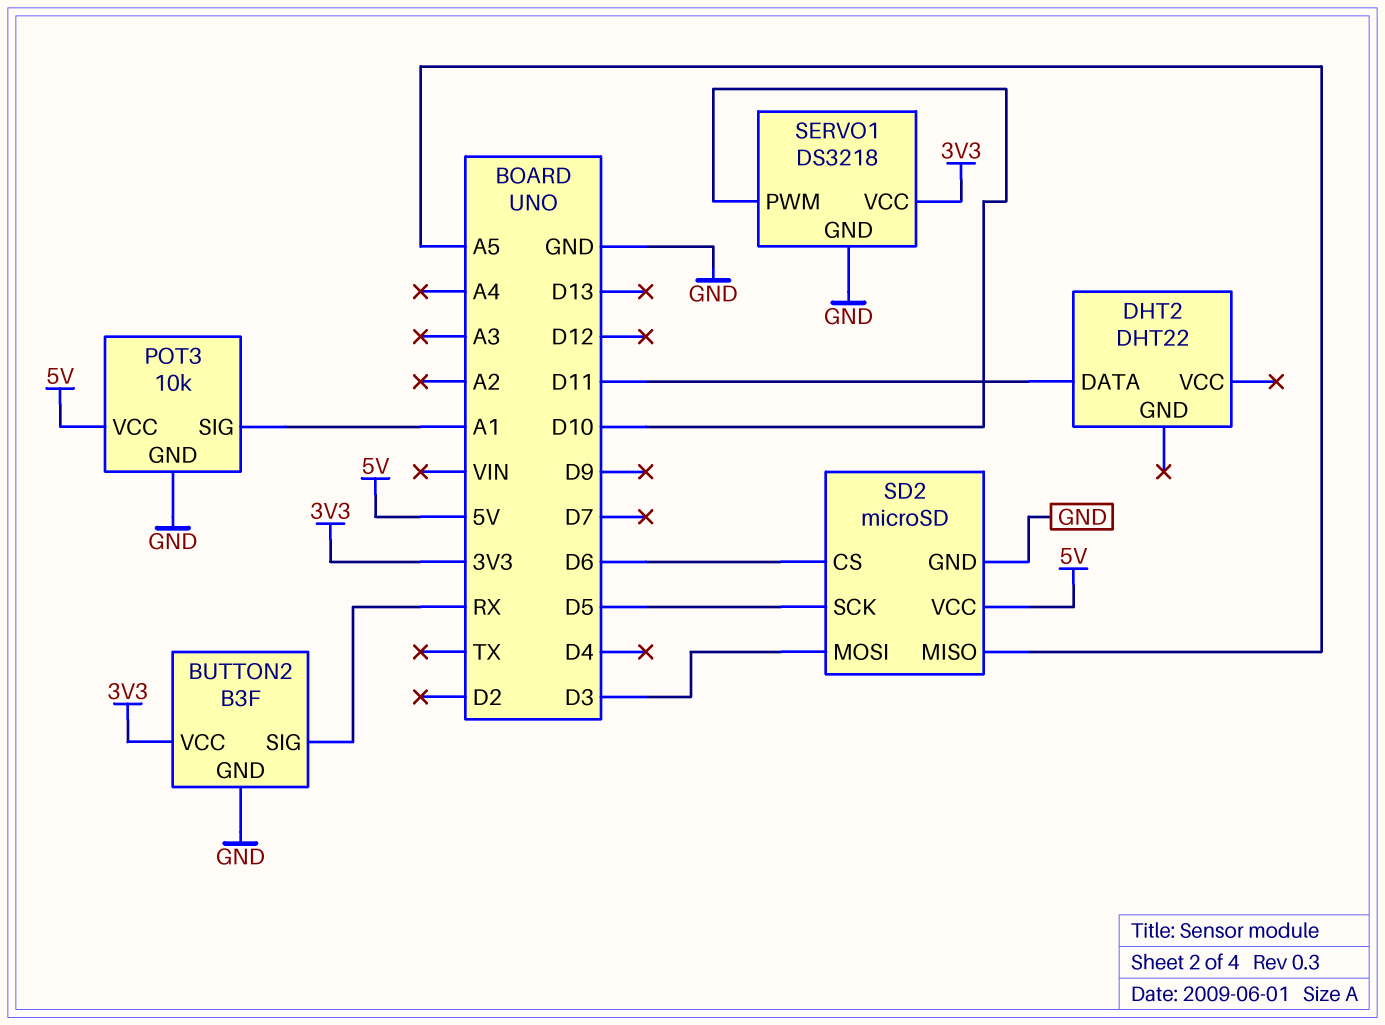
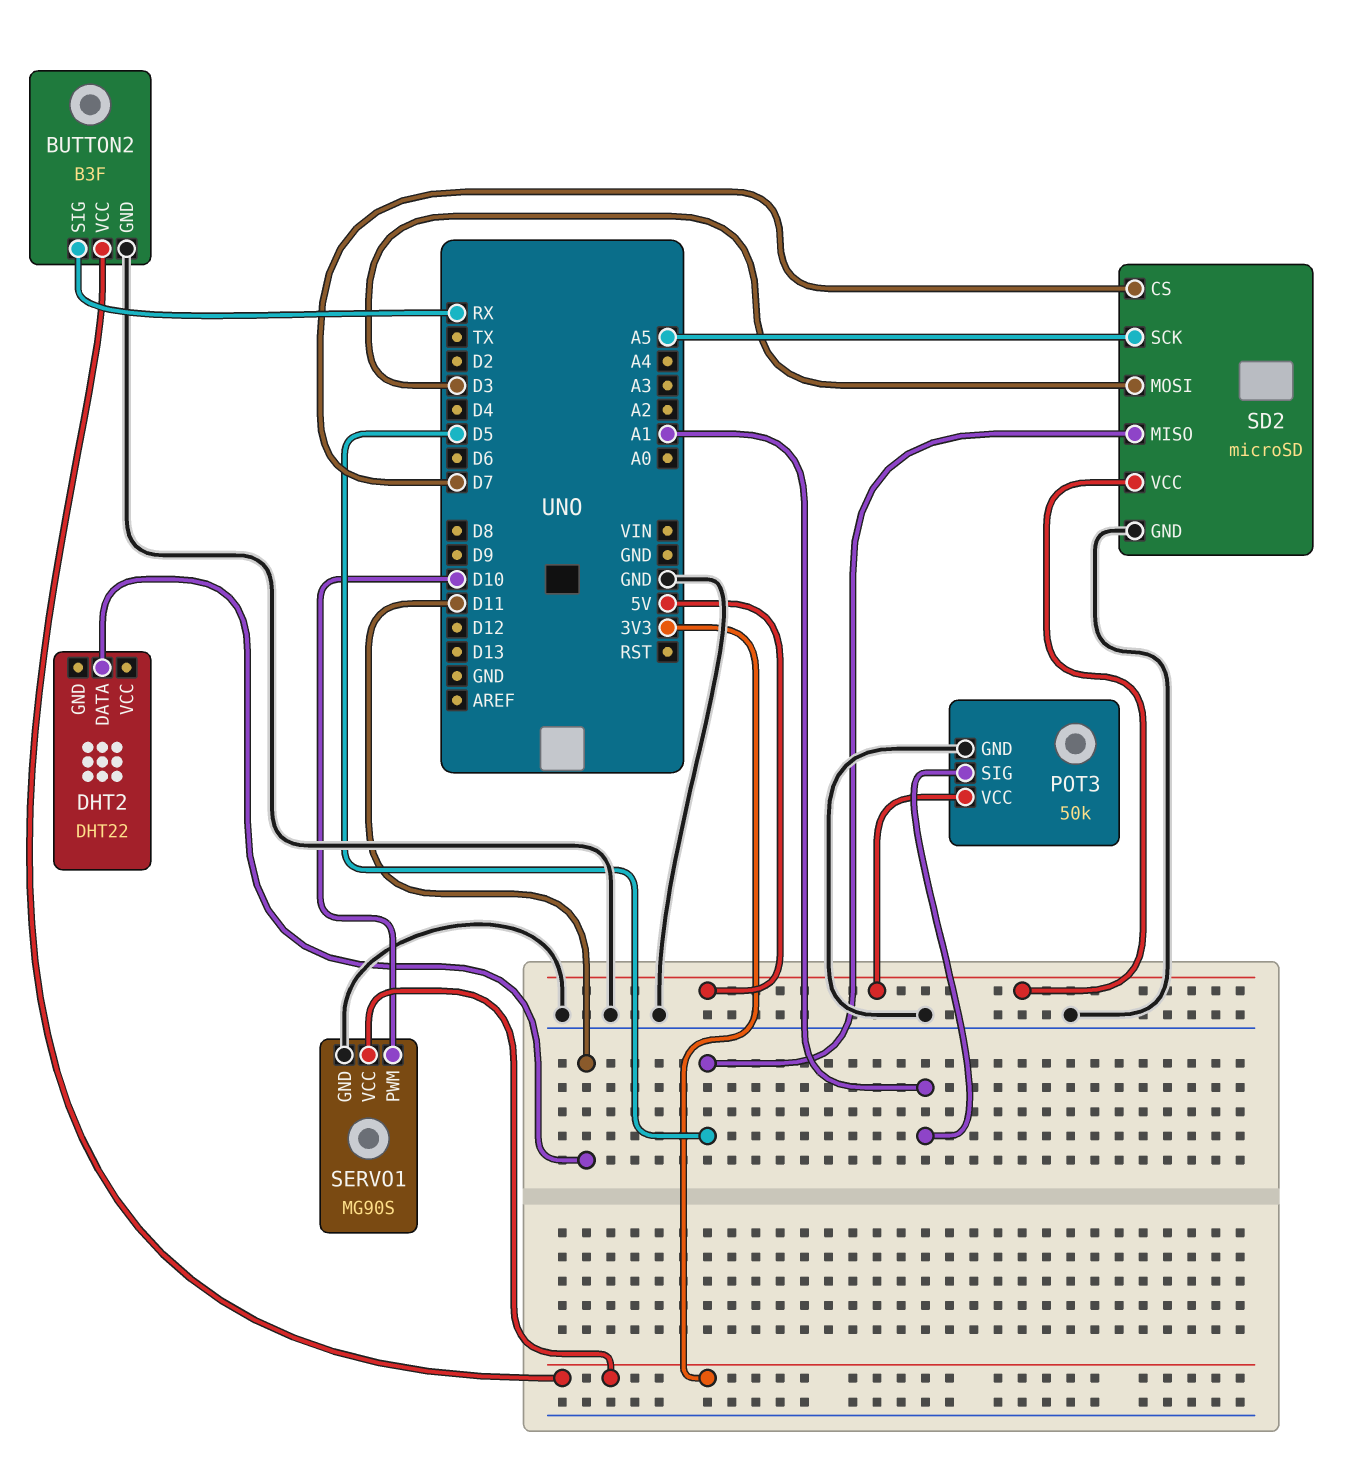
POT3: 10k -> 50k
SD2 pin CS: D6 -> D7
SD2 pin MISO: A5 -> D5
SD2 pin SCK: D5 -> A5
SERVO1: DS3218 -> MG90S

